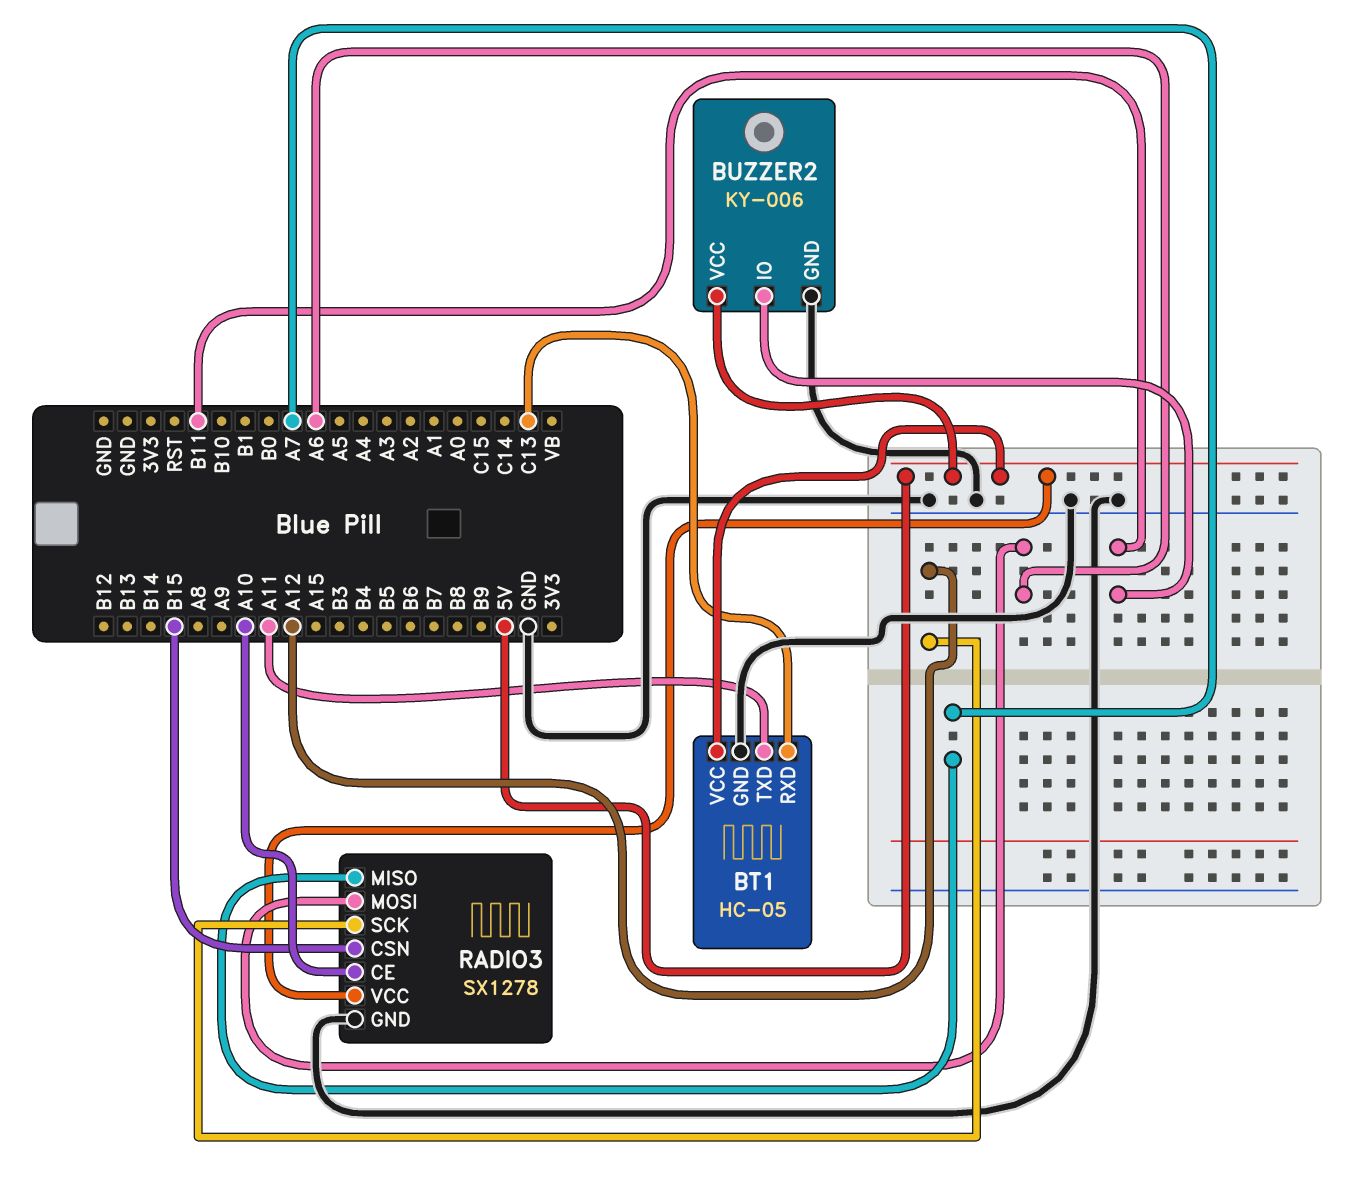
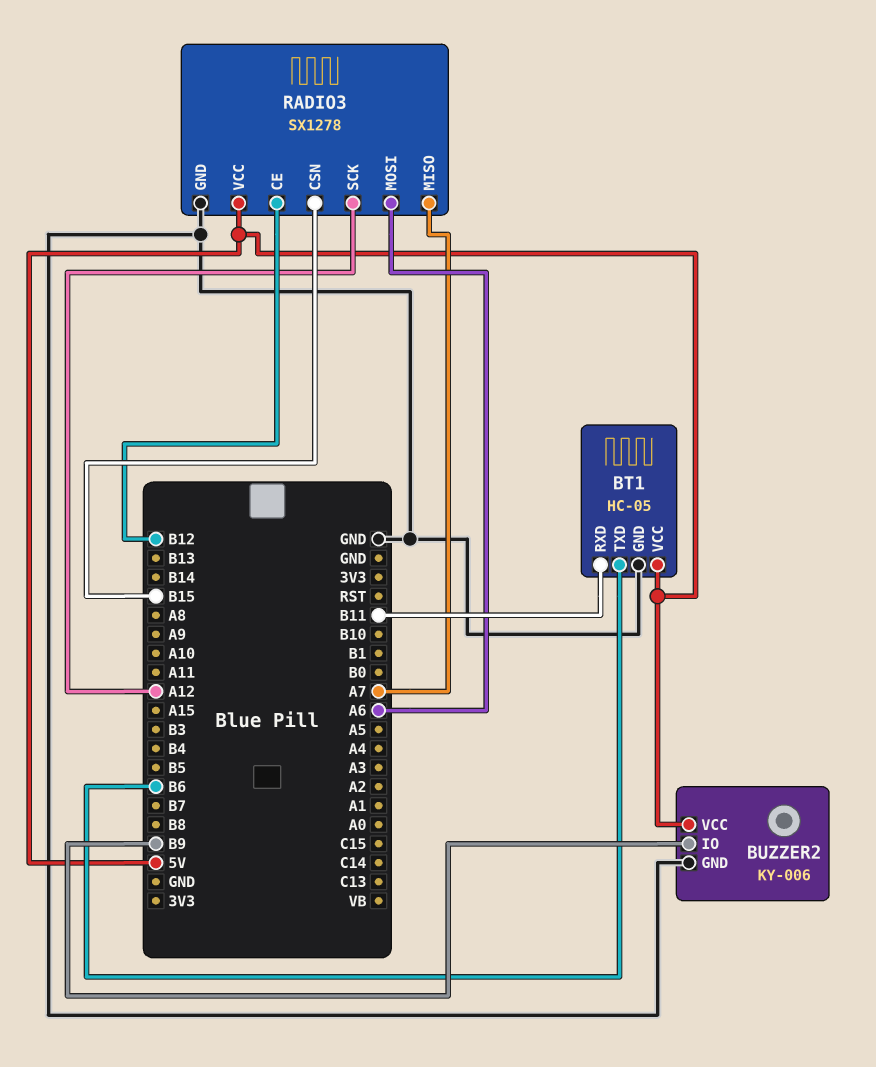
BT1 pin RXD: C13 -> B11
BT1 pin TXD: A11 -> B6
BUZZER2 pin IO: B11 -> B9
RADIO3 pin CE: A10 -> B12

